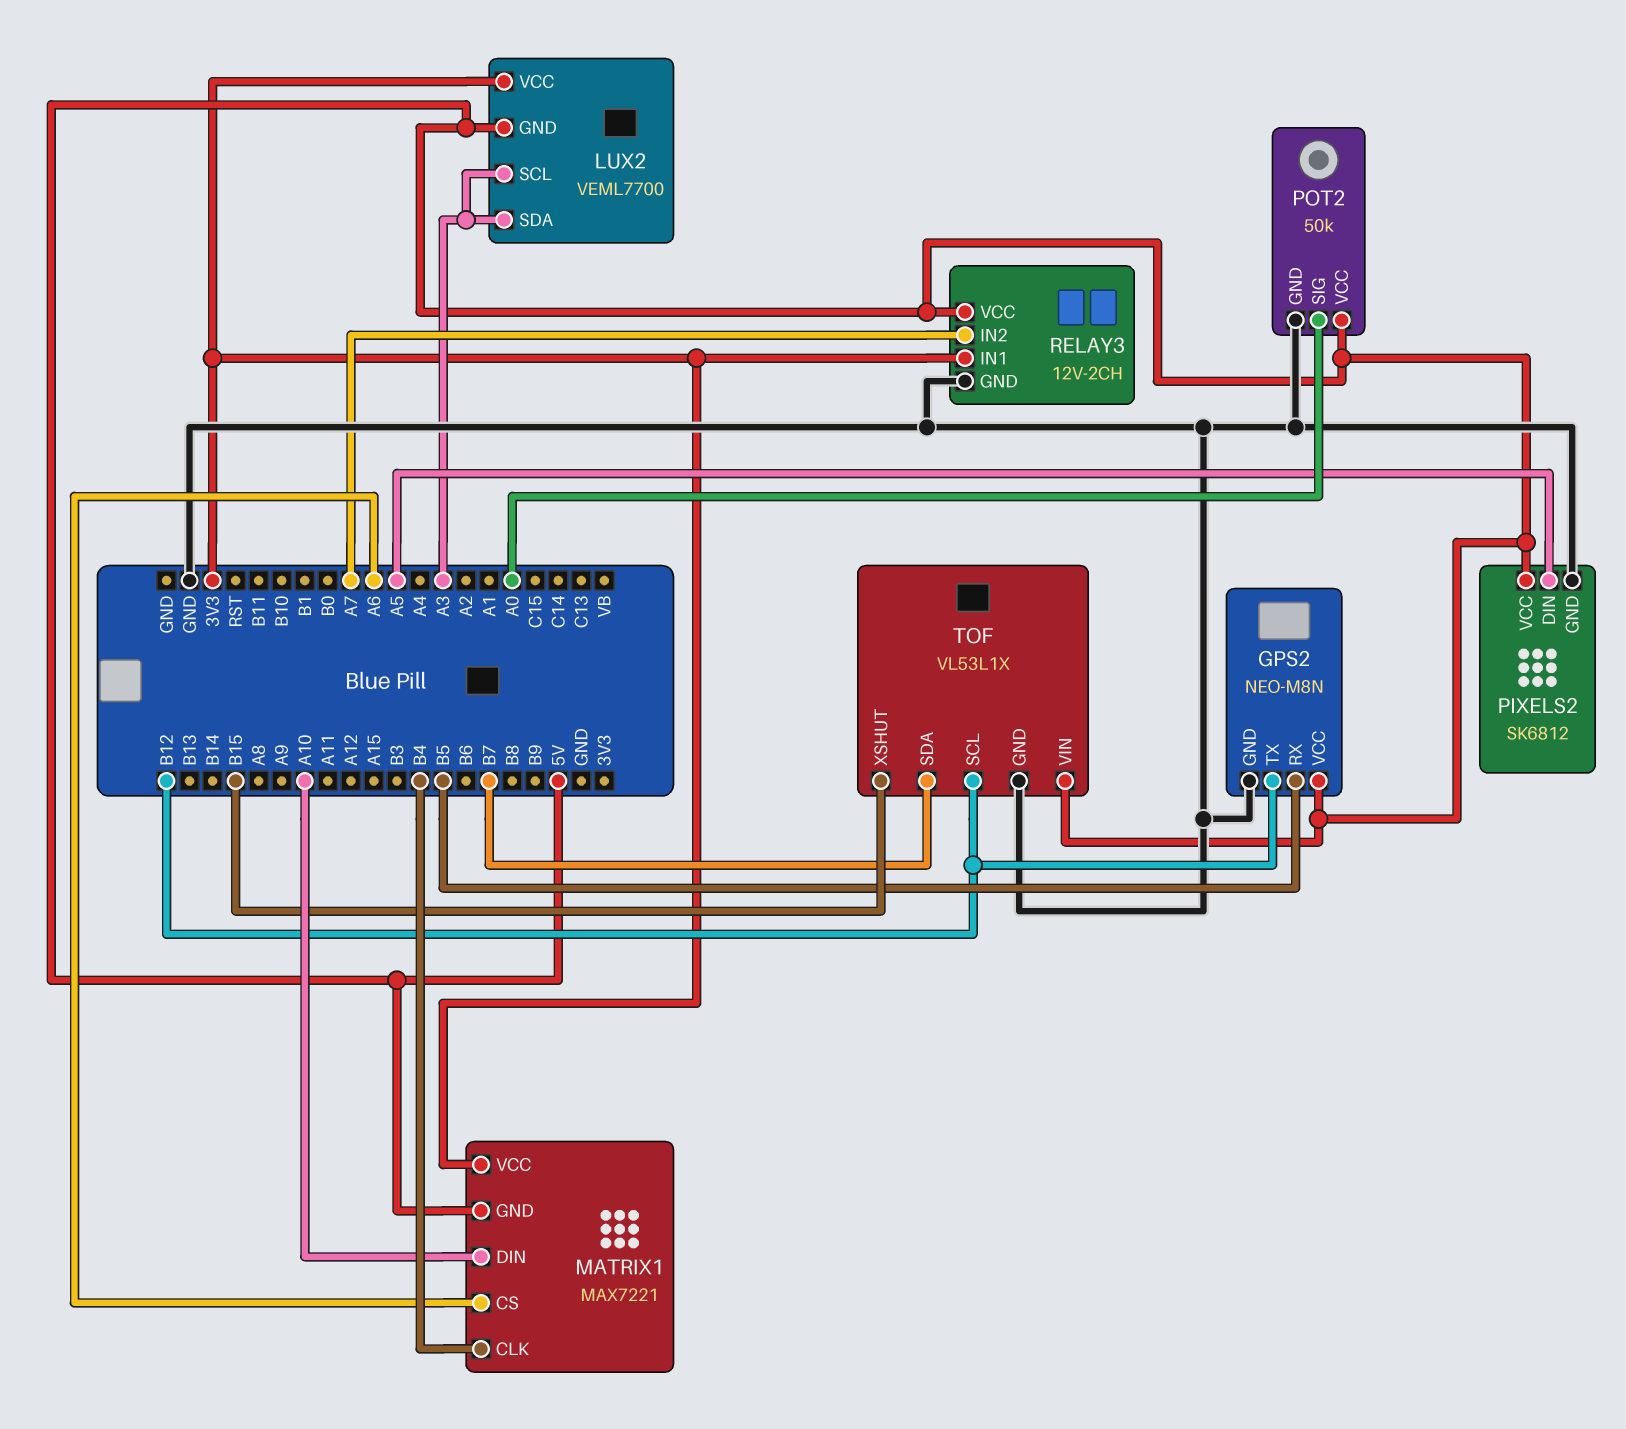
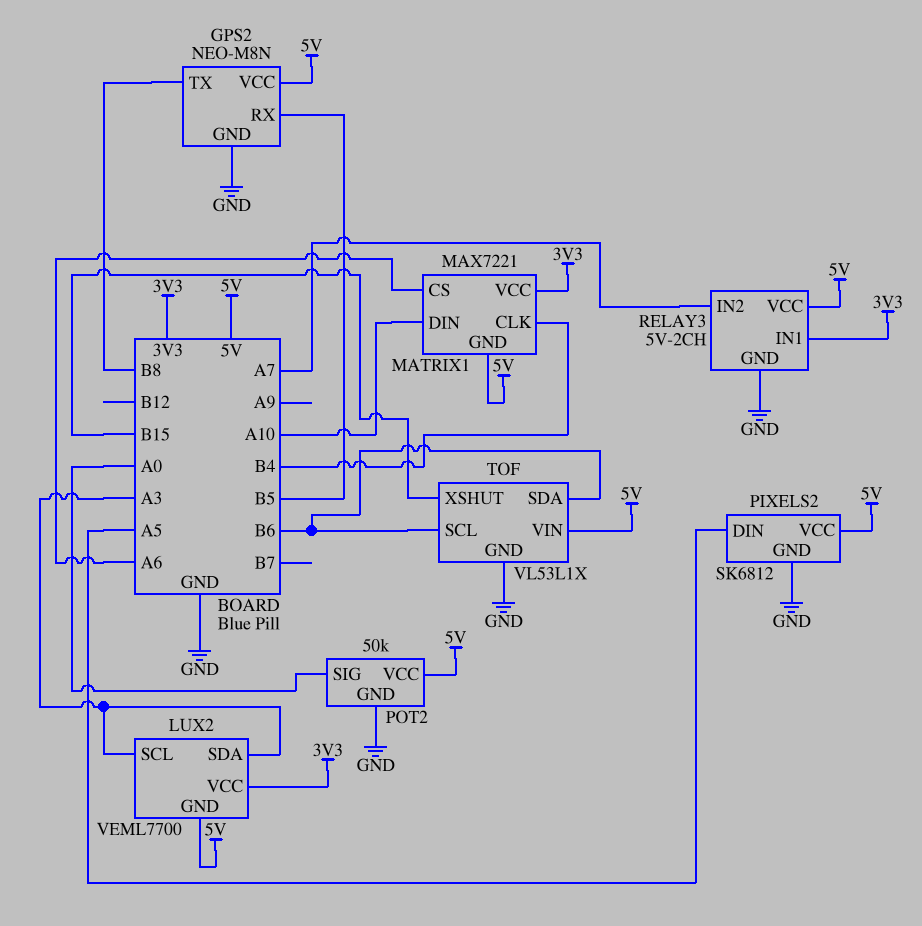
GPS2 pin TX: B12 -> B8
RELAY3: 12V-2CH -> 5V-2CH
TOF pin SCL: B12 -> B6
TOF pin SDA: B7 -> B6

